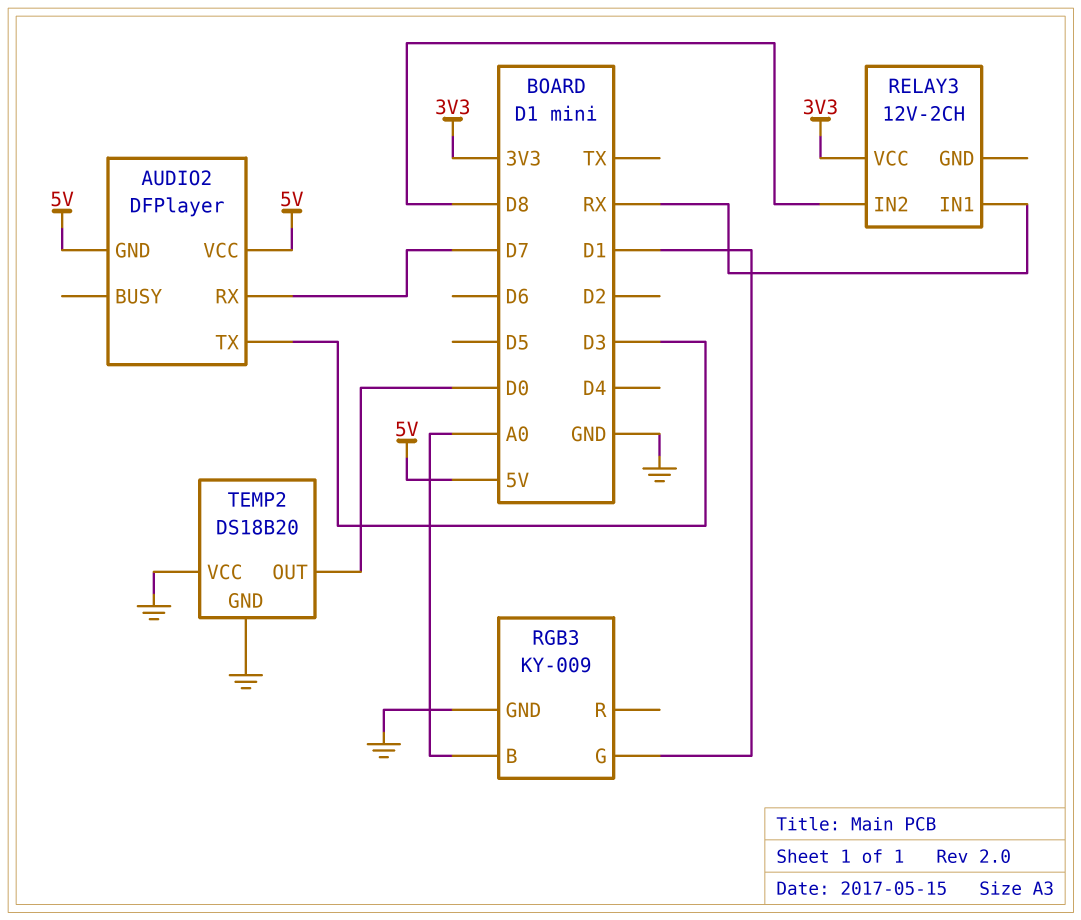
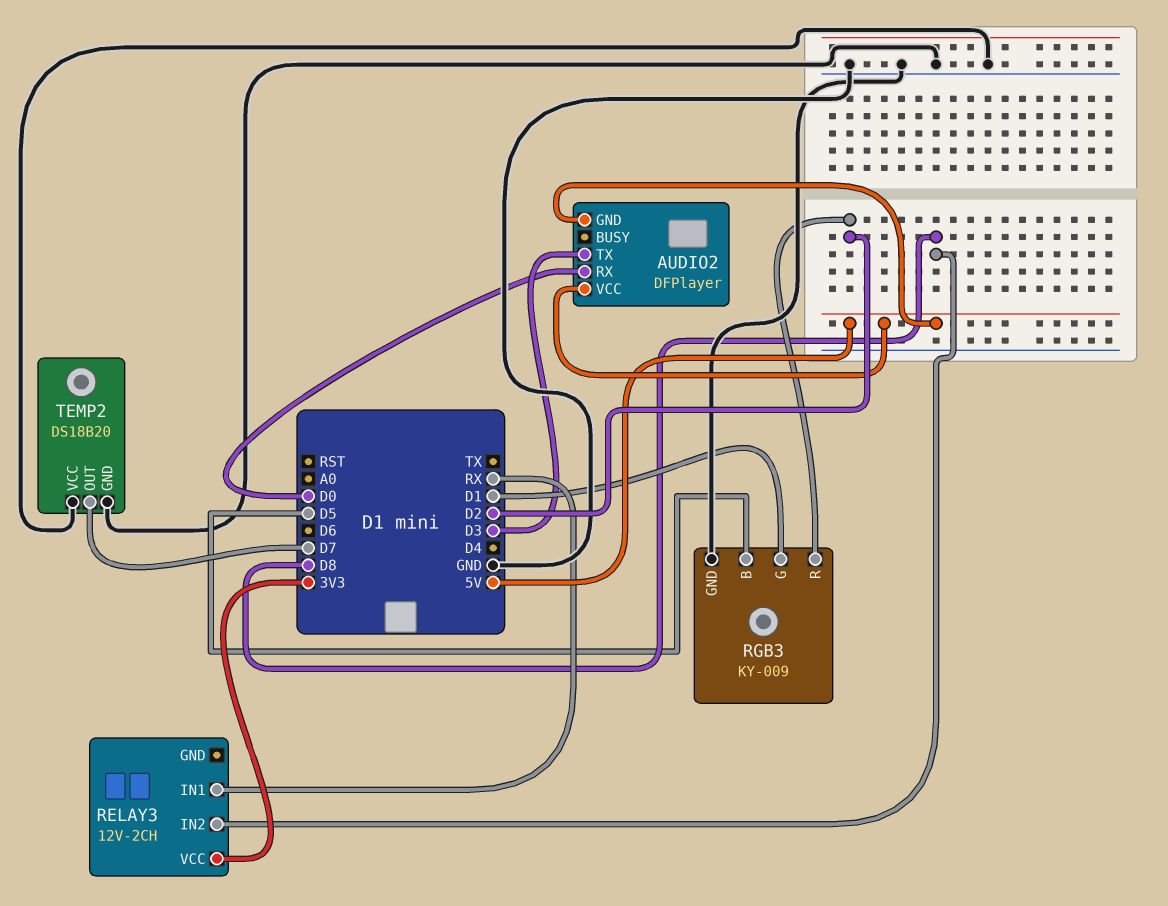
AUDIO2 pin RX: D7 -> D0
RGB3 pin B: A0 -> D5
RGB3 pin R: none -> D2
TEMP2 pin OUT: D0 -> D7

